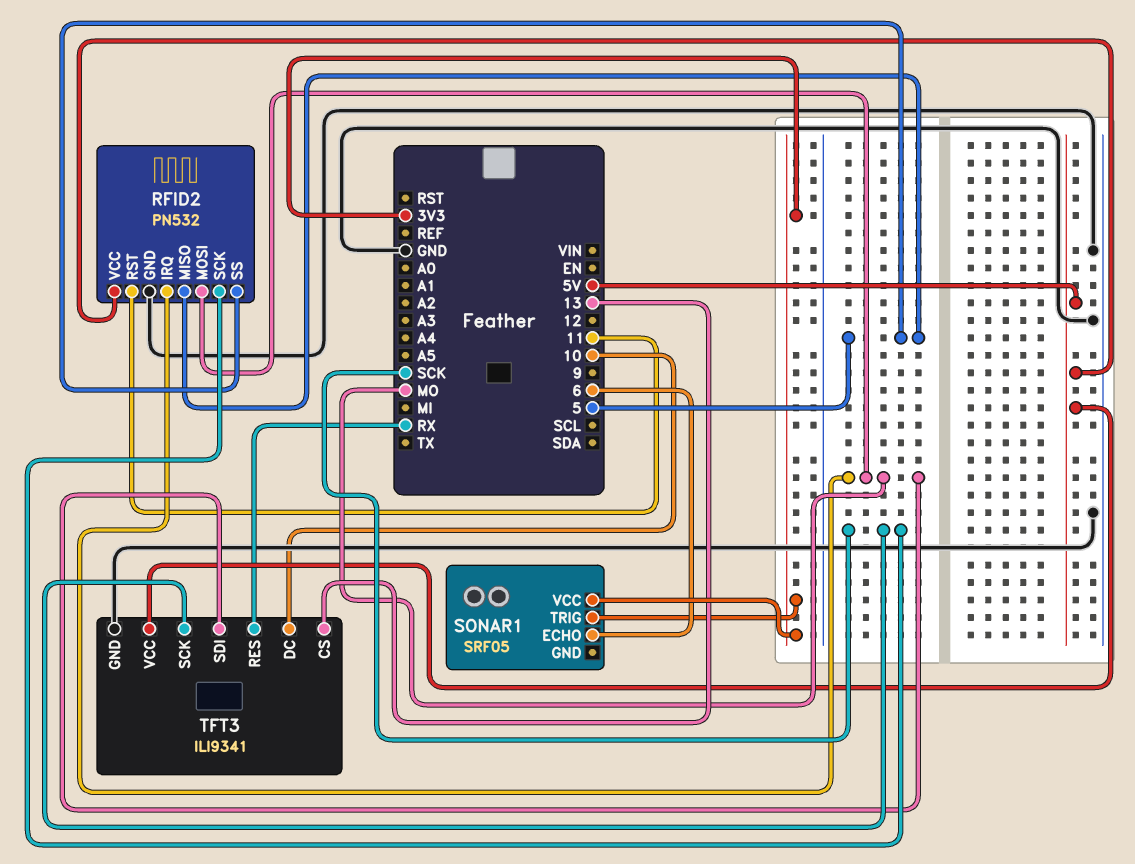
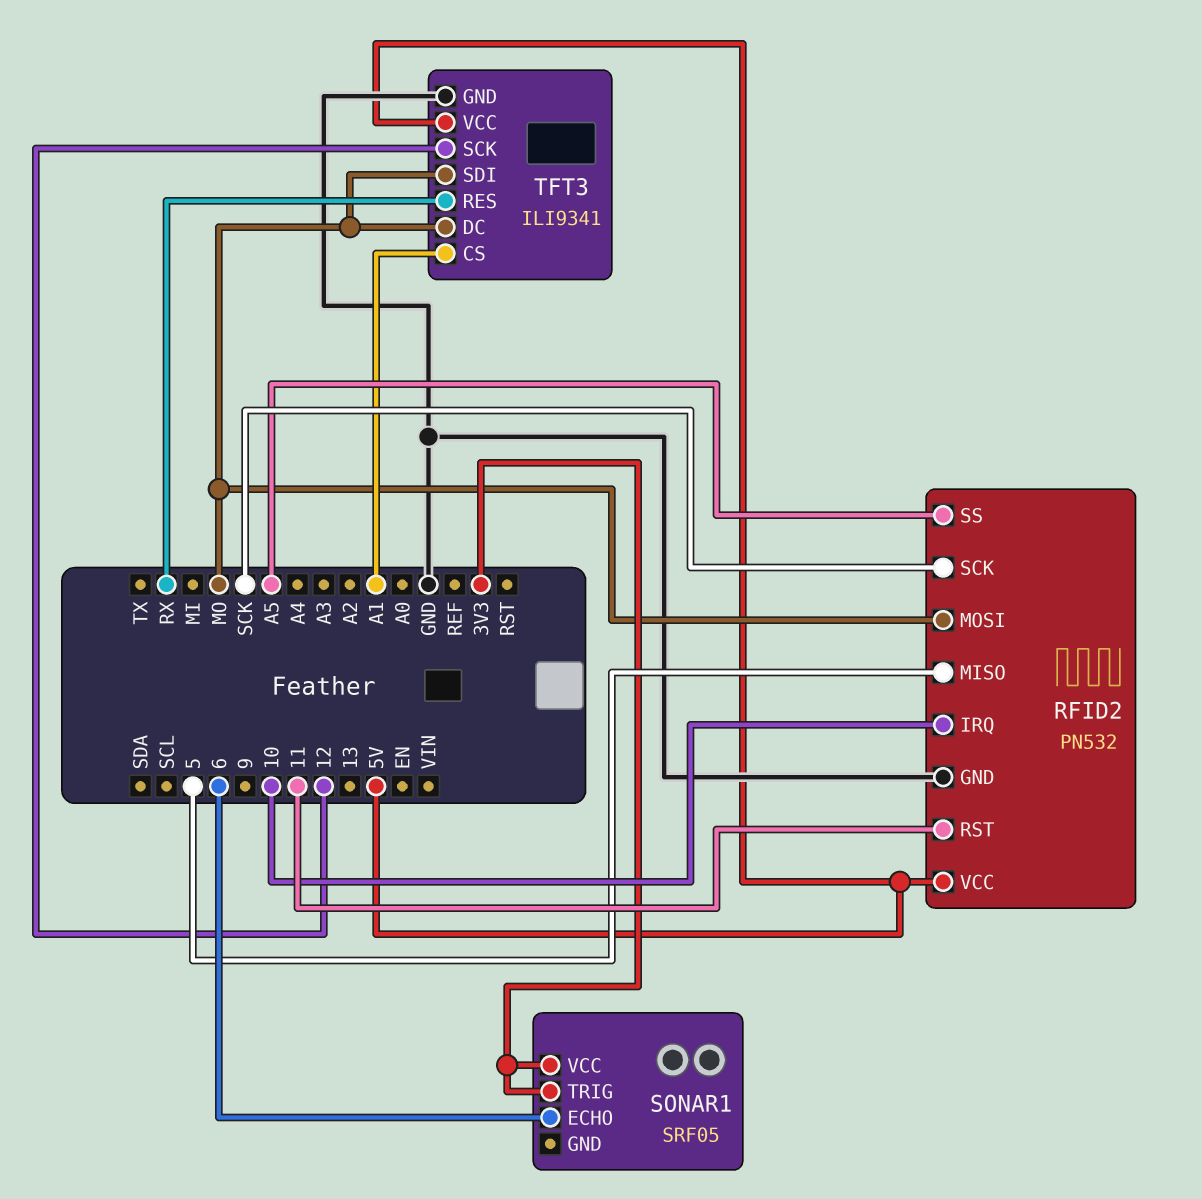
RFID2 pin IRQ: MO -> 10
RFID2 pin SS: 5 -> A5
TFT3 pin CS: 13 -> A1
TFT3 pin DC: 10 -> MO
TFT3 pin SCK: SCK -> 12

